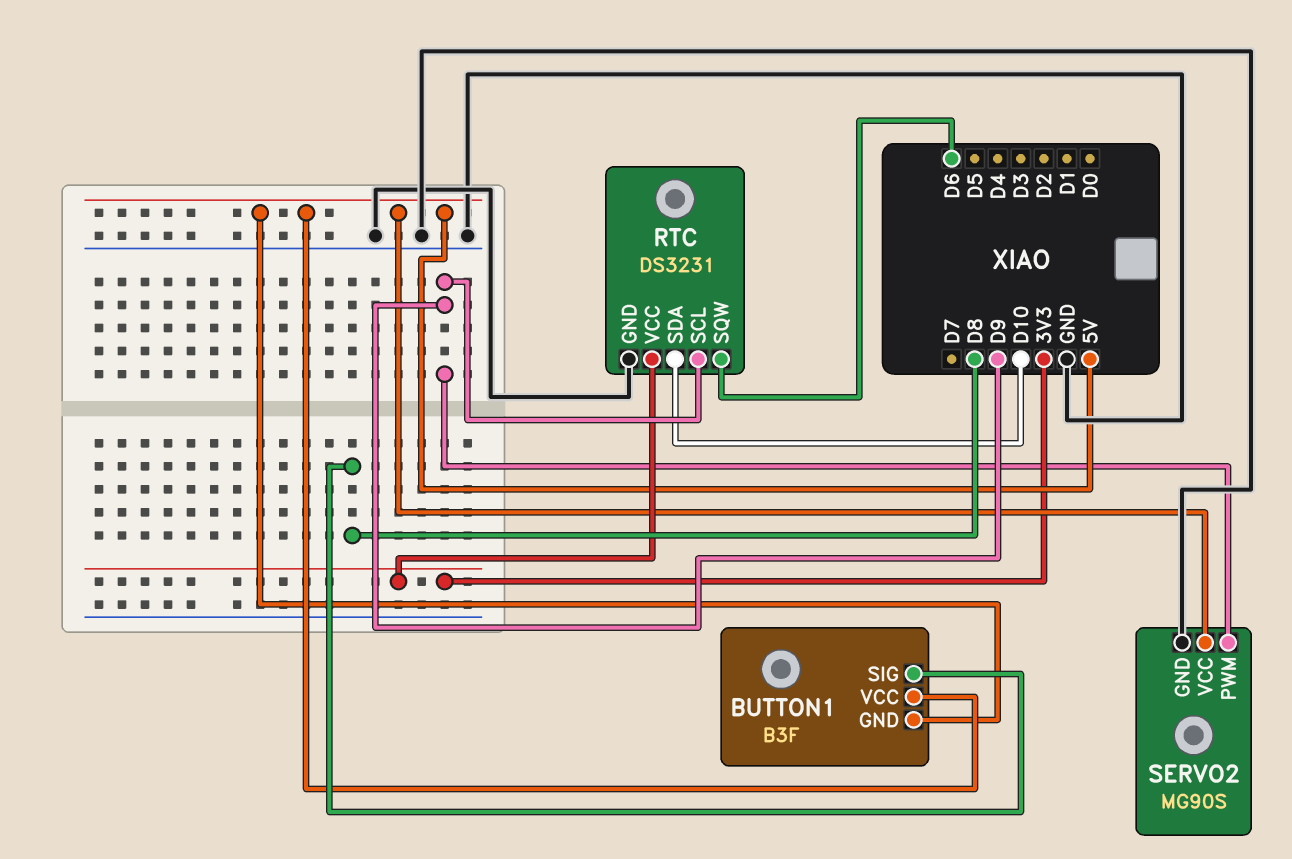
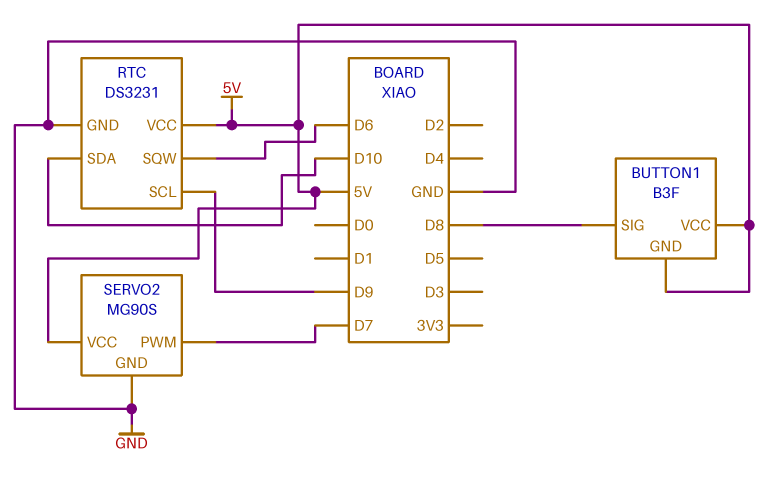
RTC pin VCC: 3V3 -> 5V
SERVO2 pin PWM: D9 -> D7

